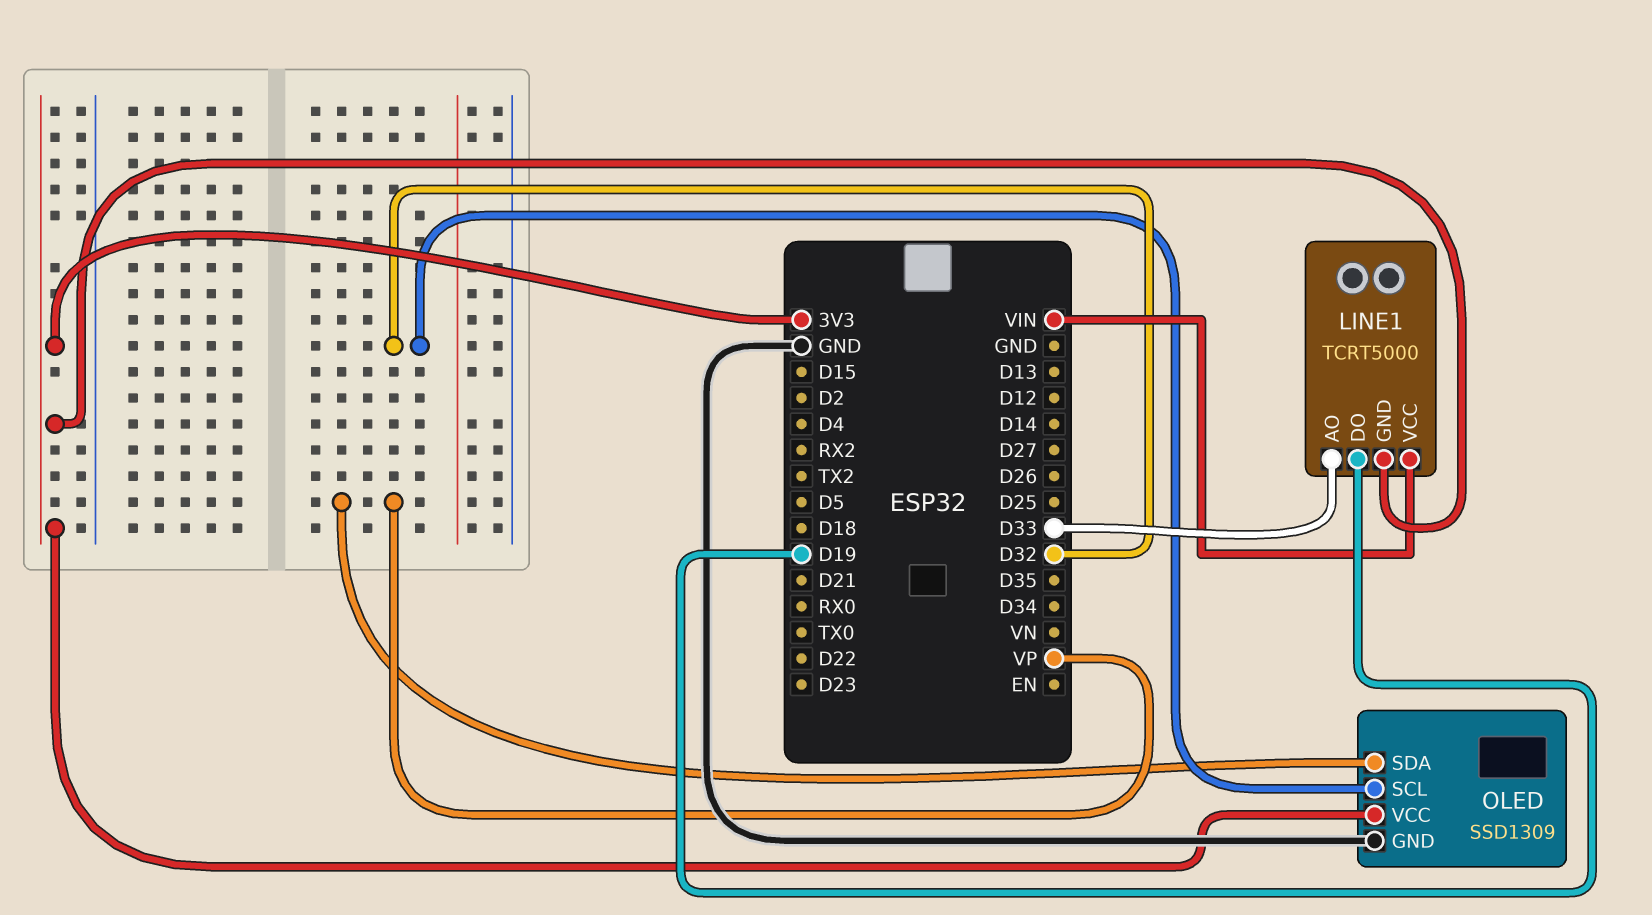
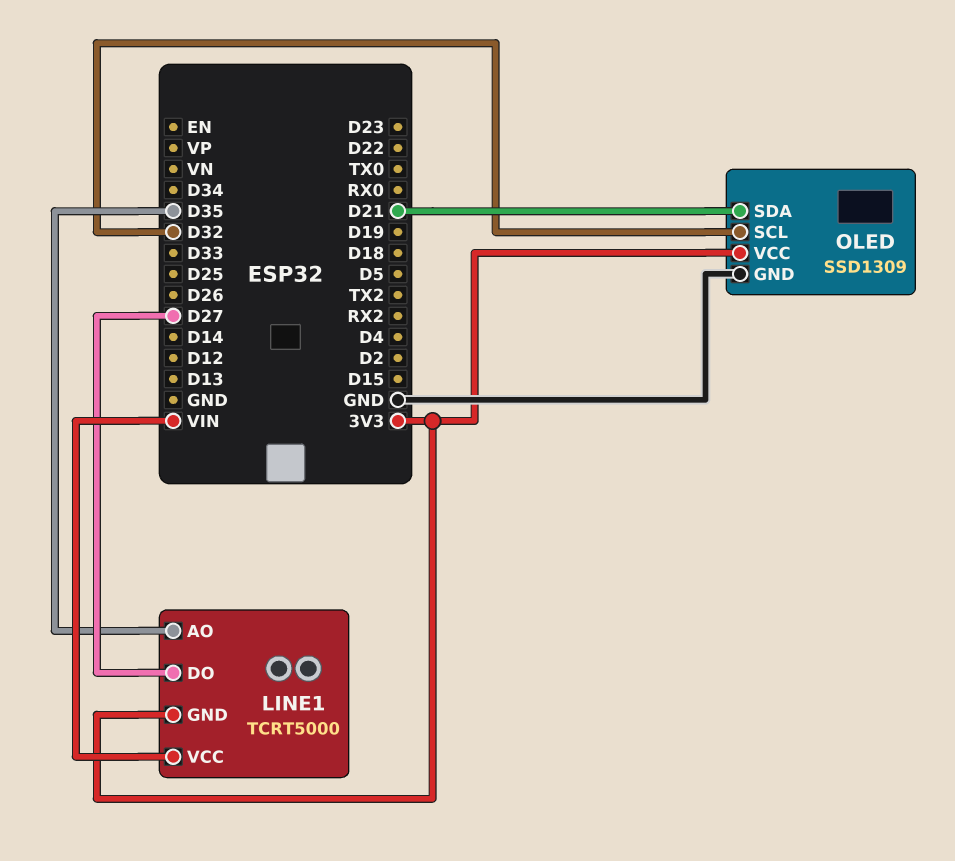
LINE1 pin AO: D33 -> D35
LINE1 pin DO: D19 -> D27
OLED pin SDA: VP -> D21

